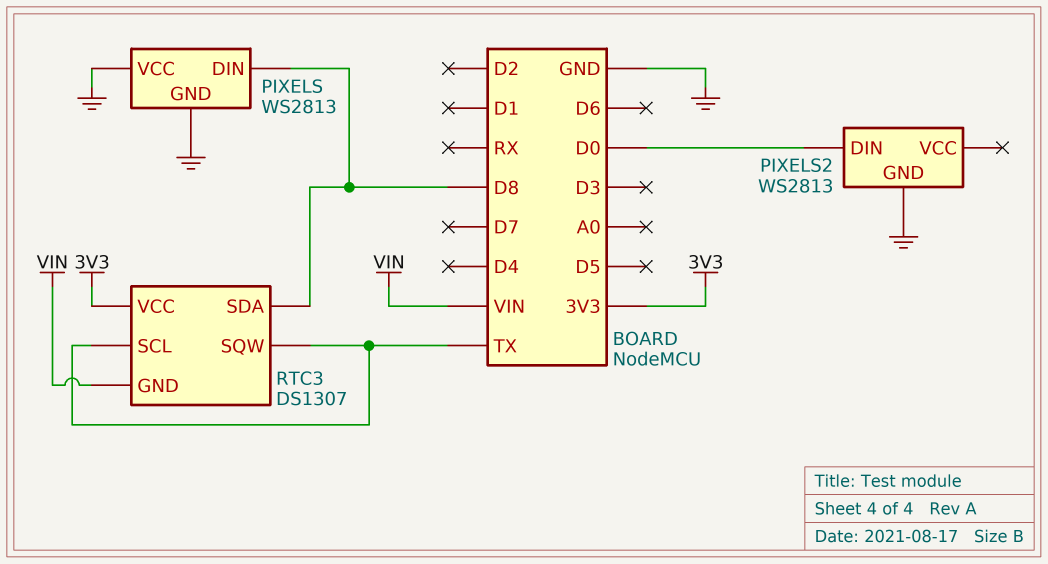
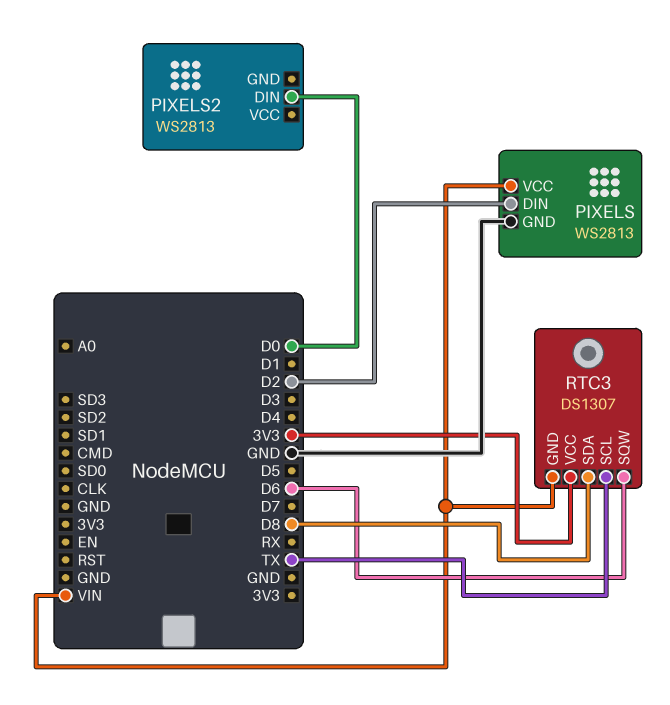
PIXELS pin DIN: D8 -> D2
PIXELS pin VCC: GND -> VIN
PIXELS2 pin GND: GND -> none
RTC3 pin SQW: TX -> D6

